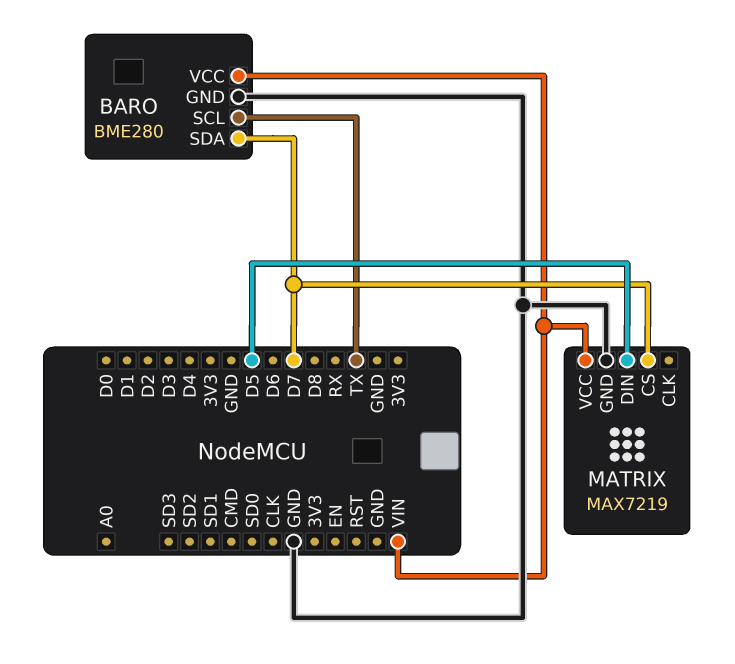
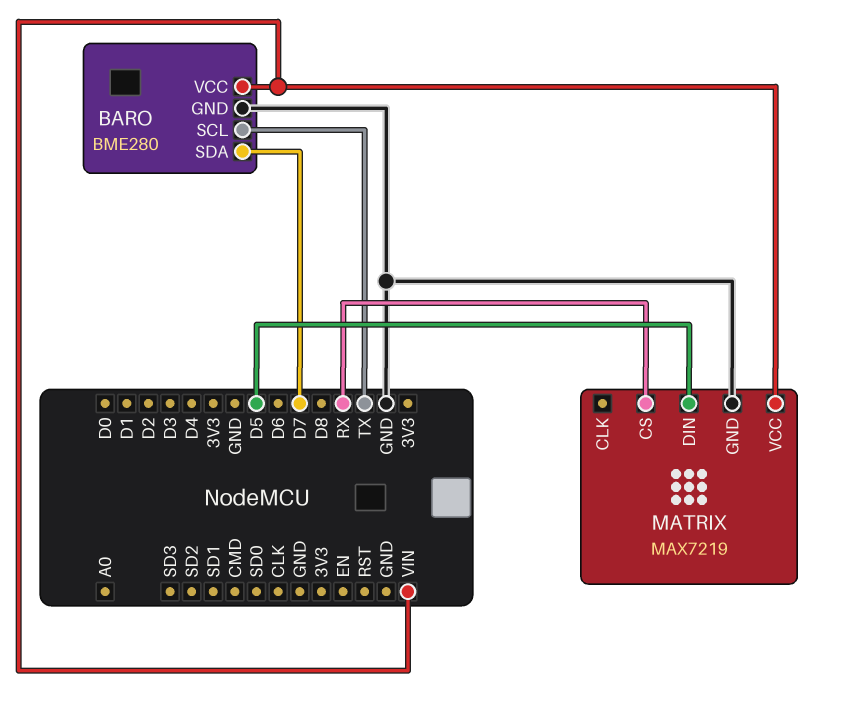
MATRIX pin CS: D7 -> RX

